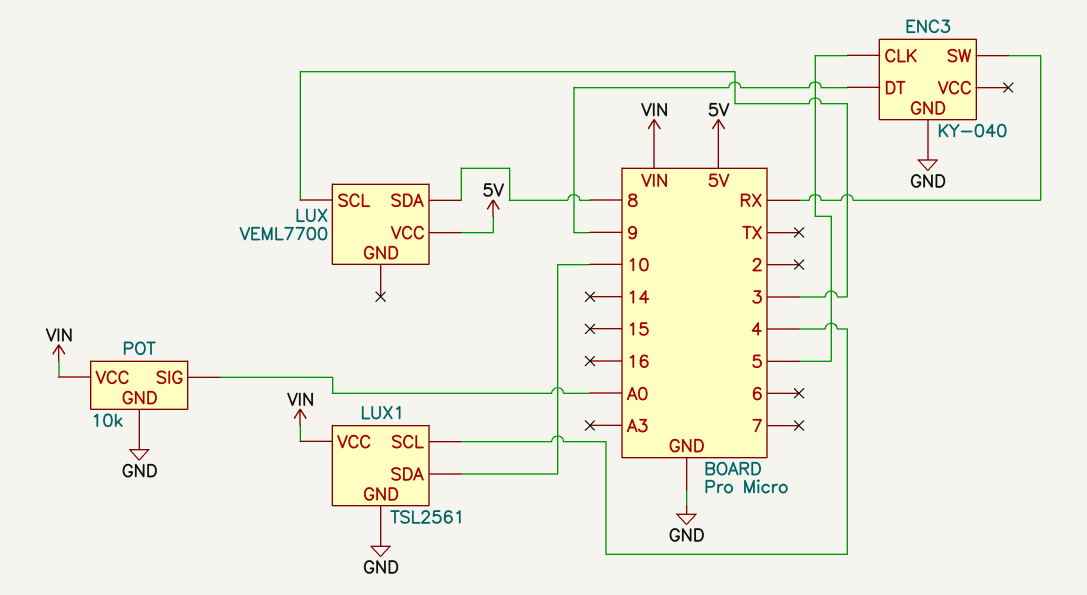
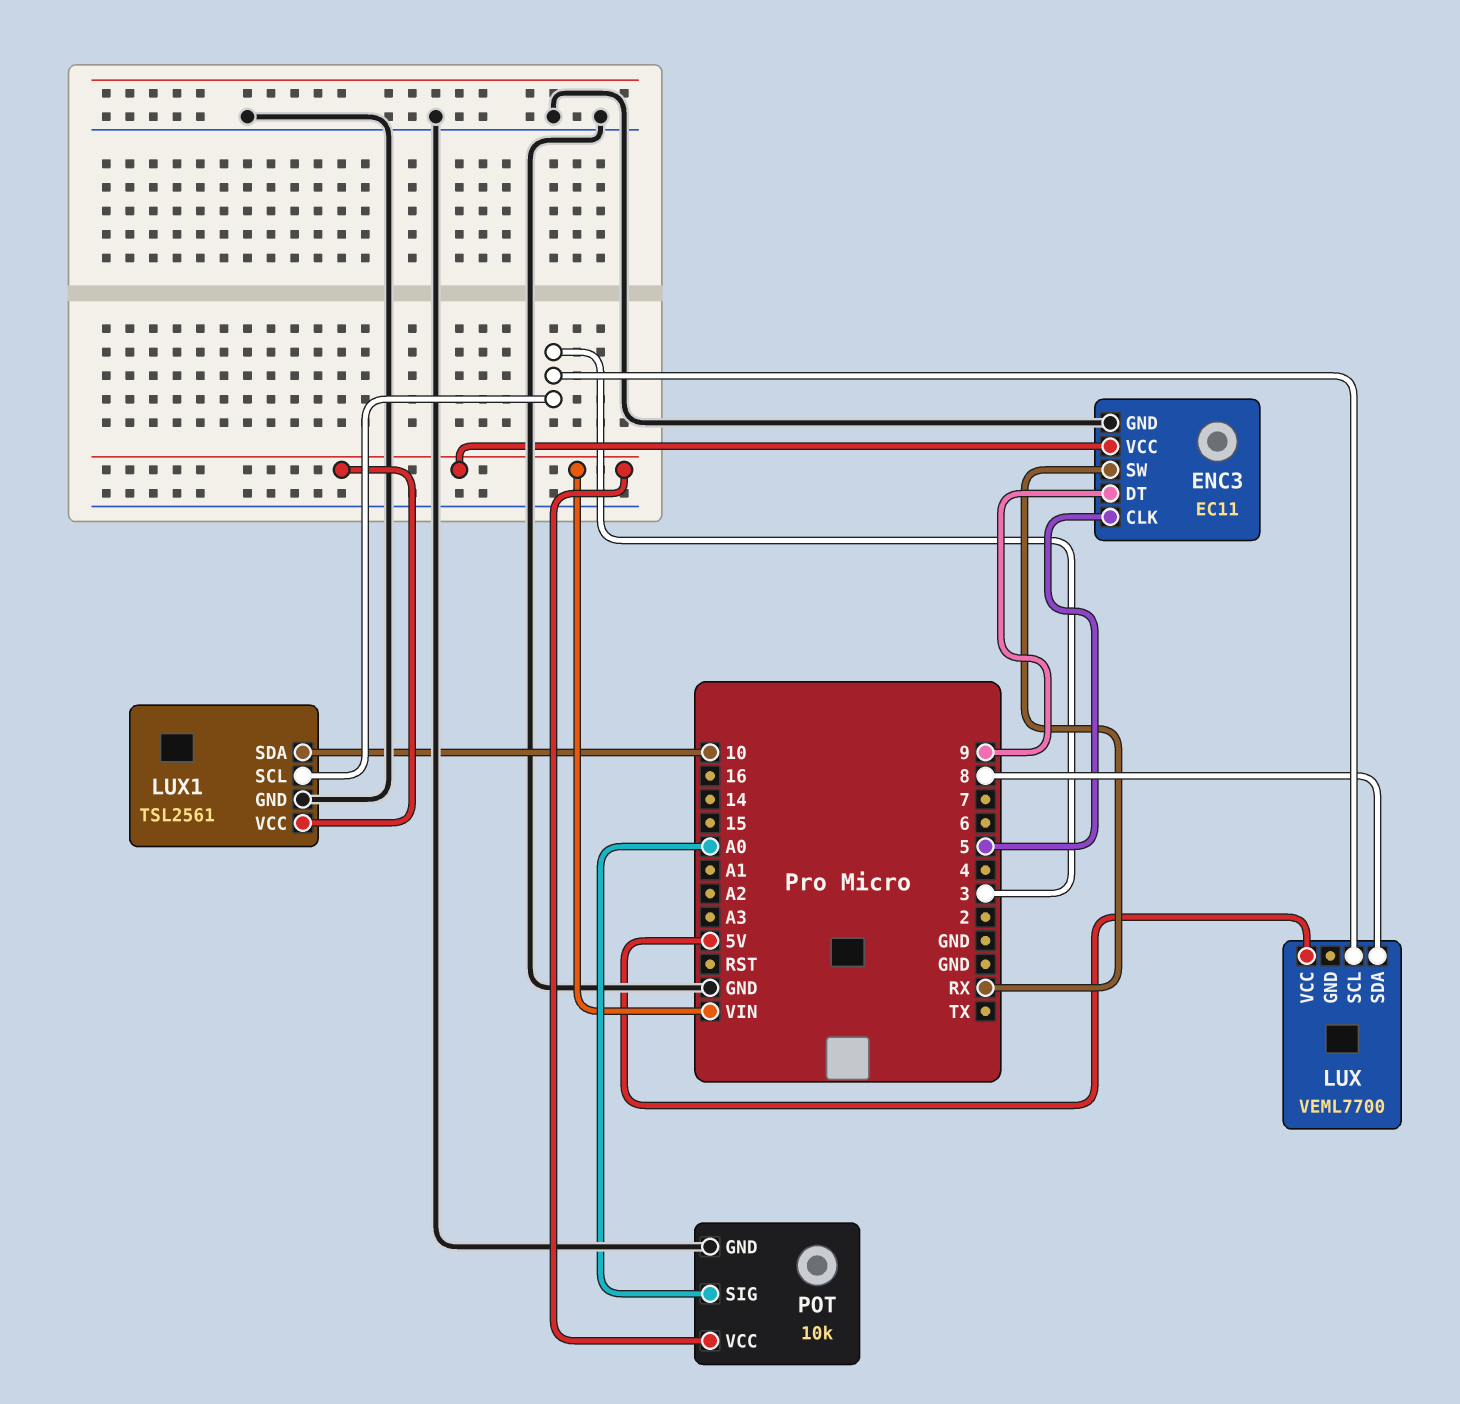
ENC3: KY-040 -> EC11
ENC3 pin VCC: none -> VIN
LUX1 pin SCL: 4 -> 3

